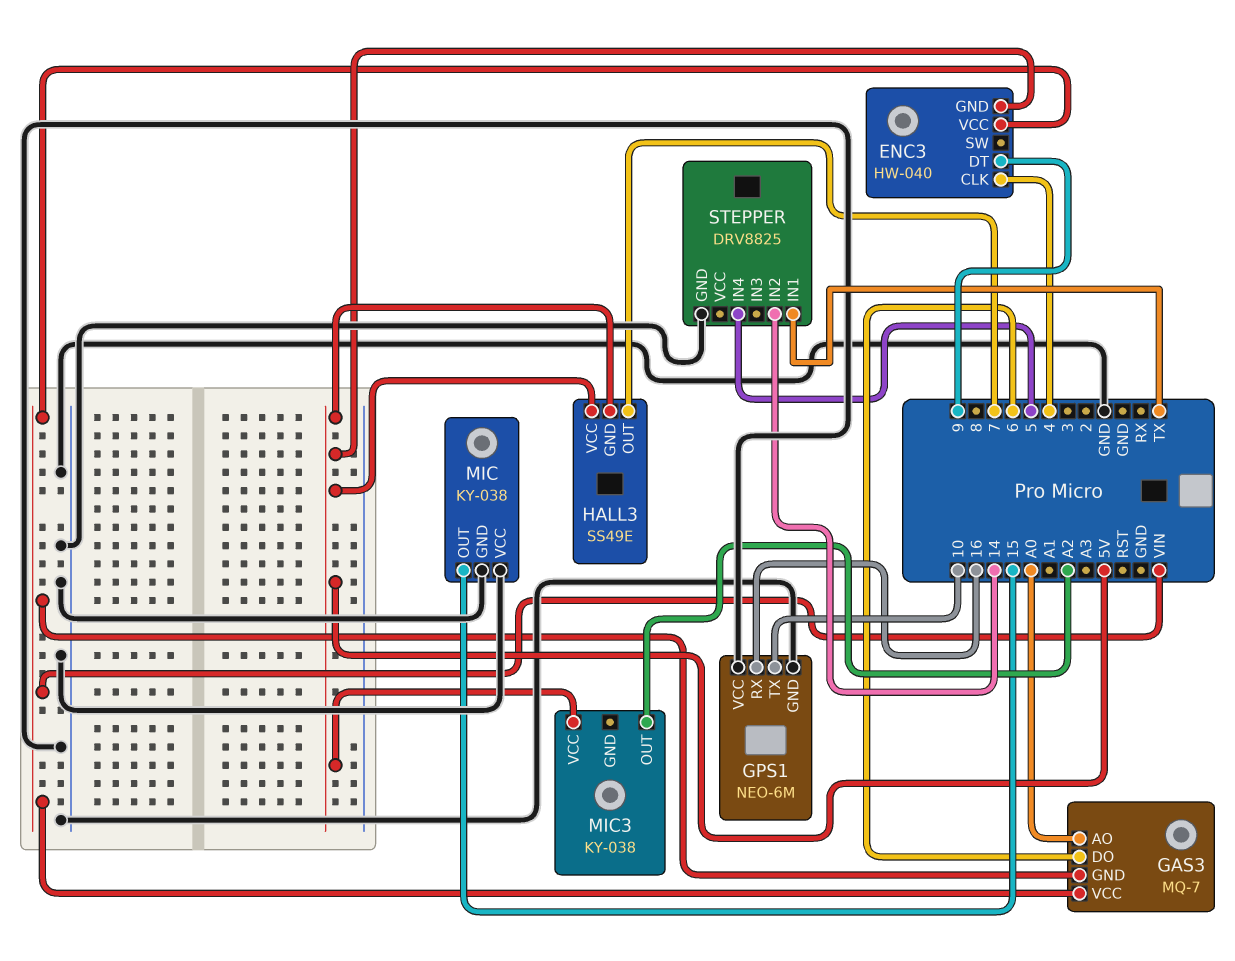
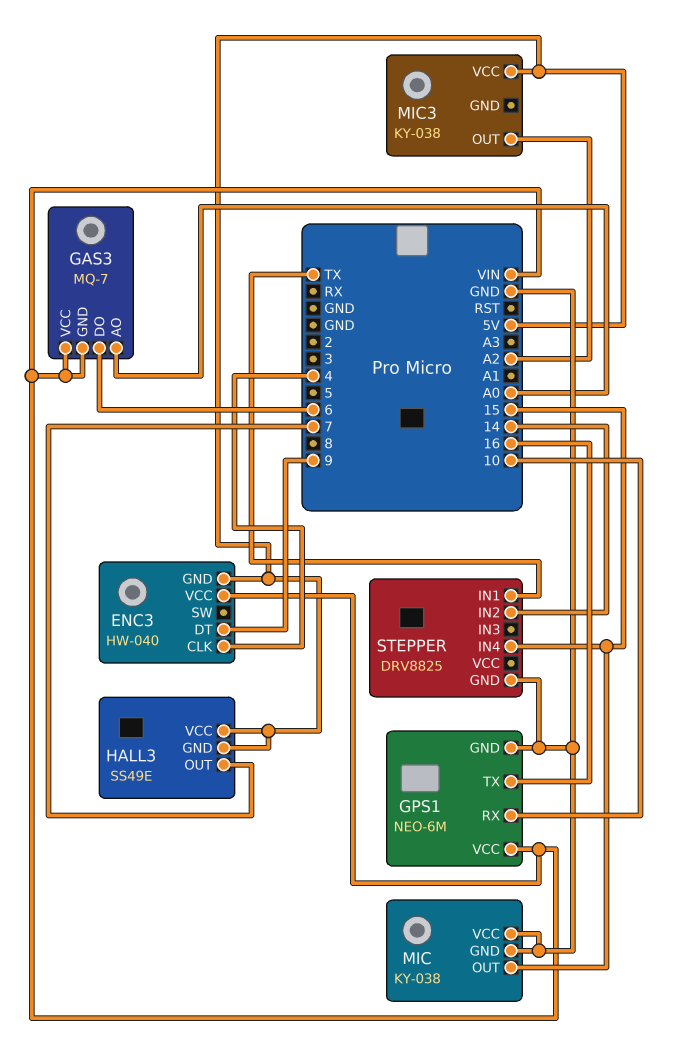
GPS1 pin RX: 16 -> 10
GPS1 pin TX: 10 -> 16
GPS1 pin VCC: GND -> VIN
STEPPER pin IN4: 5 -> 15

